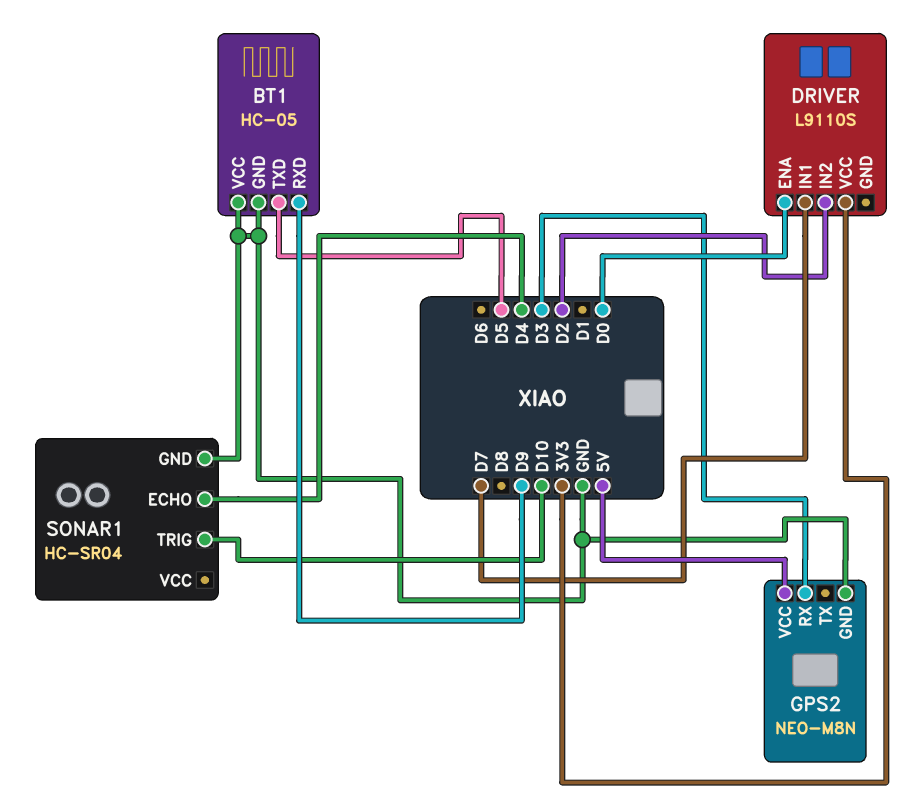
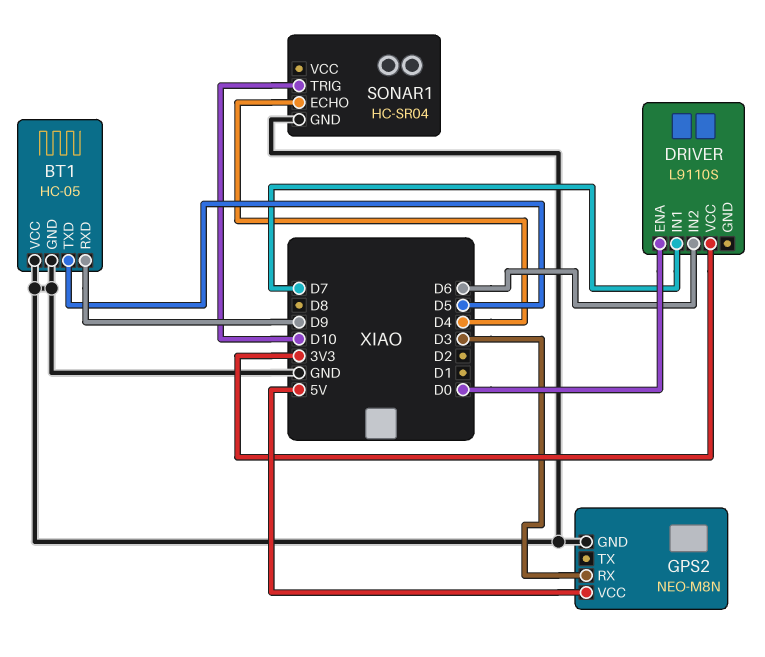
DRIVER pin IN2: D2 -> D6

